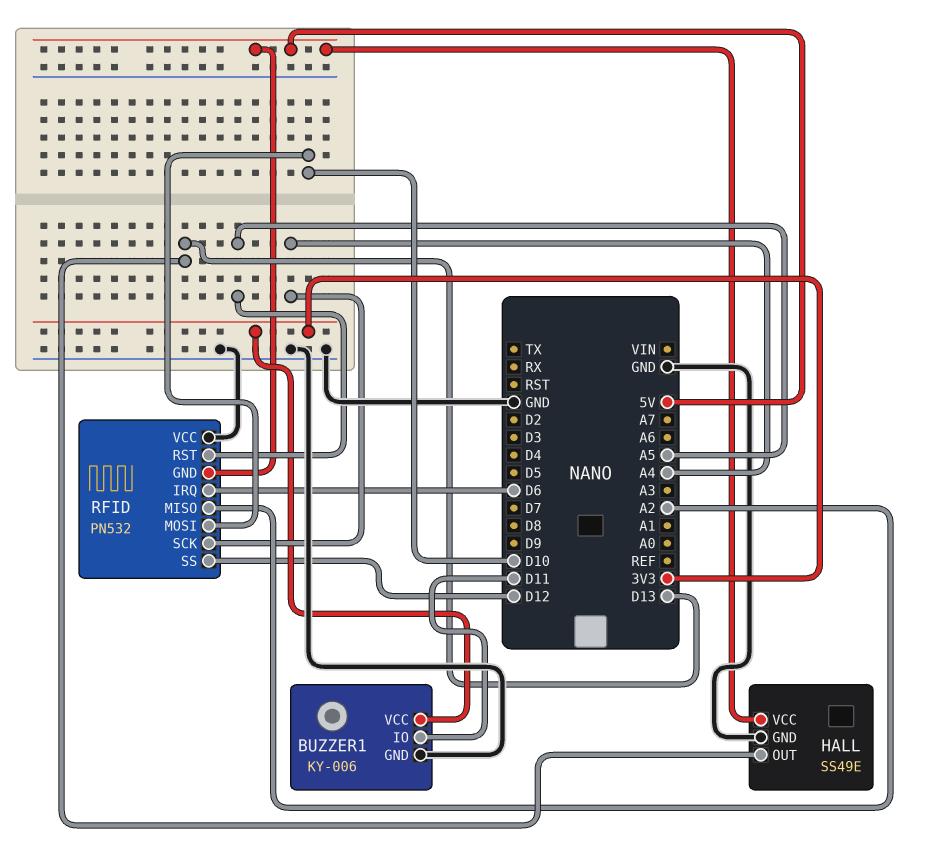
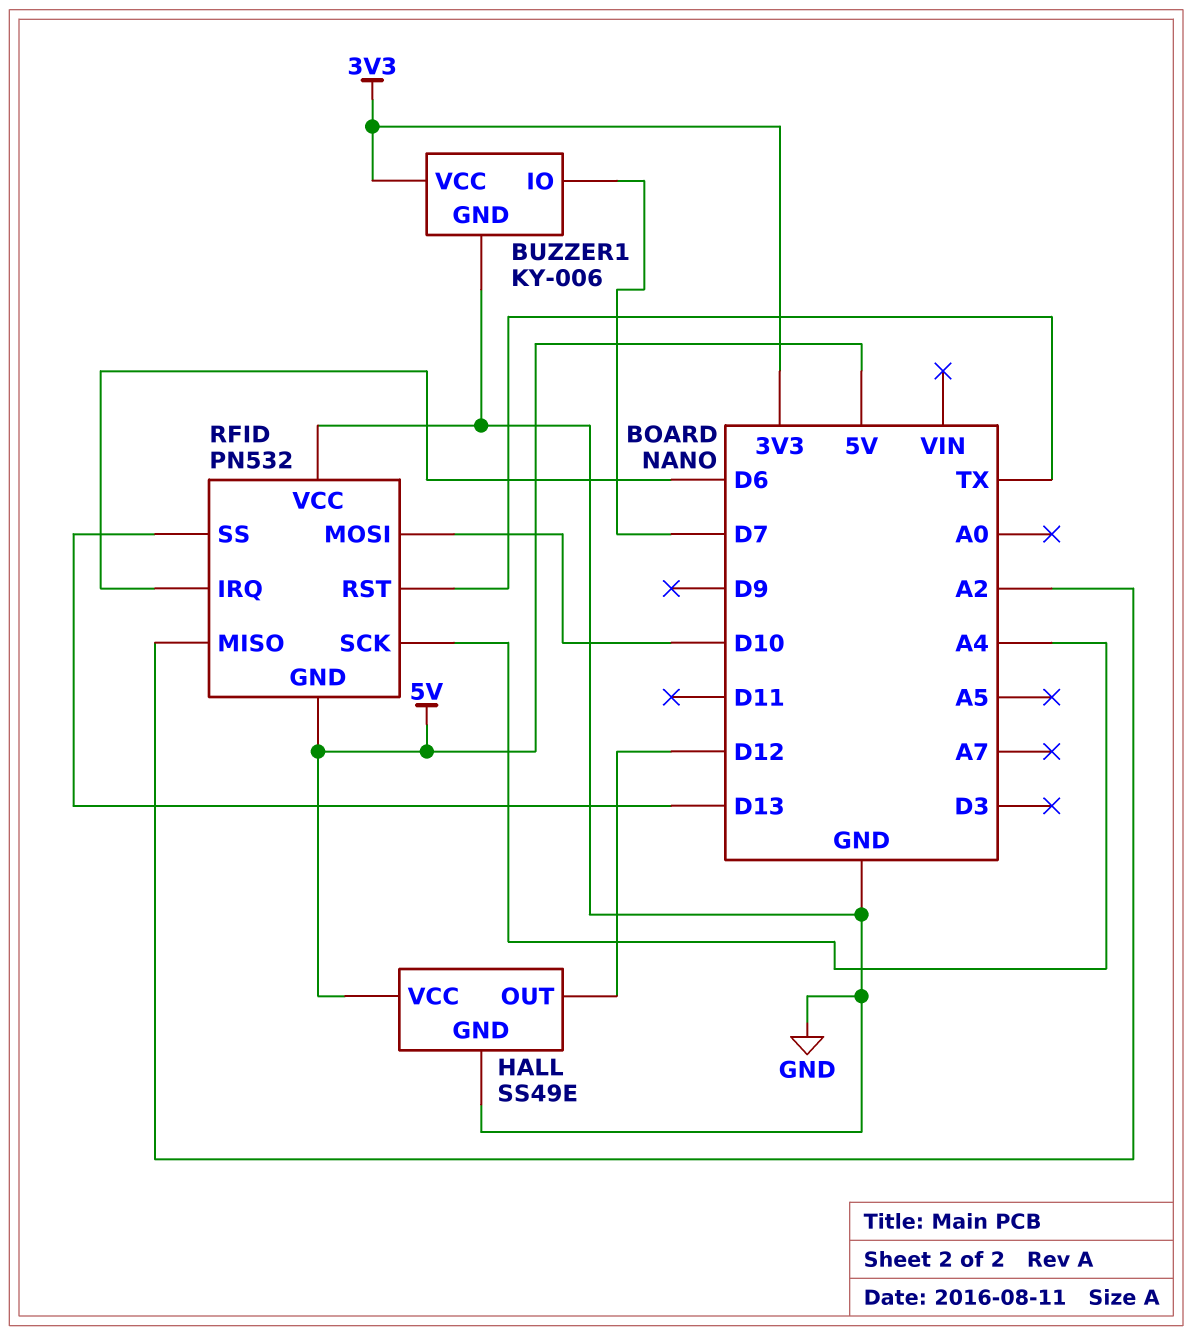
BUZZER1 pin IO: D11 -> D7
HALL pin OUT: D13 -> D12
RFID pin RST: A5 -> TX
RFID pin SS: D12 -> D13

